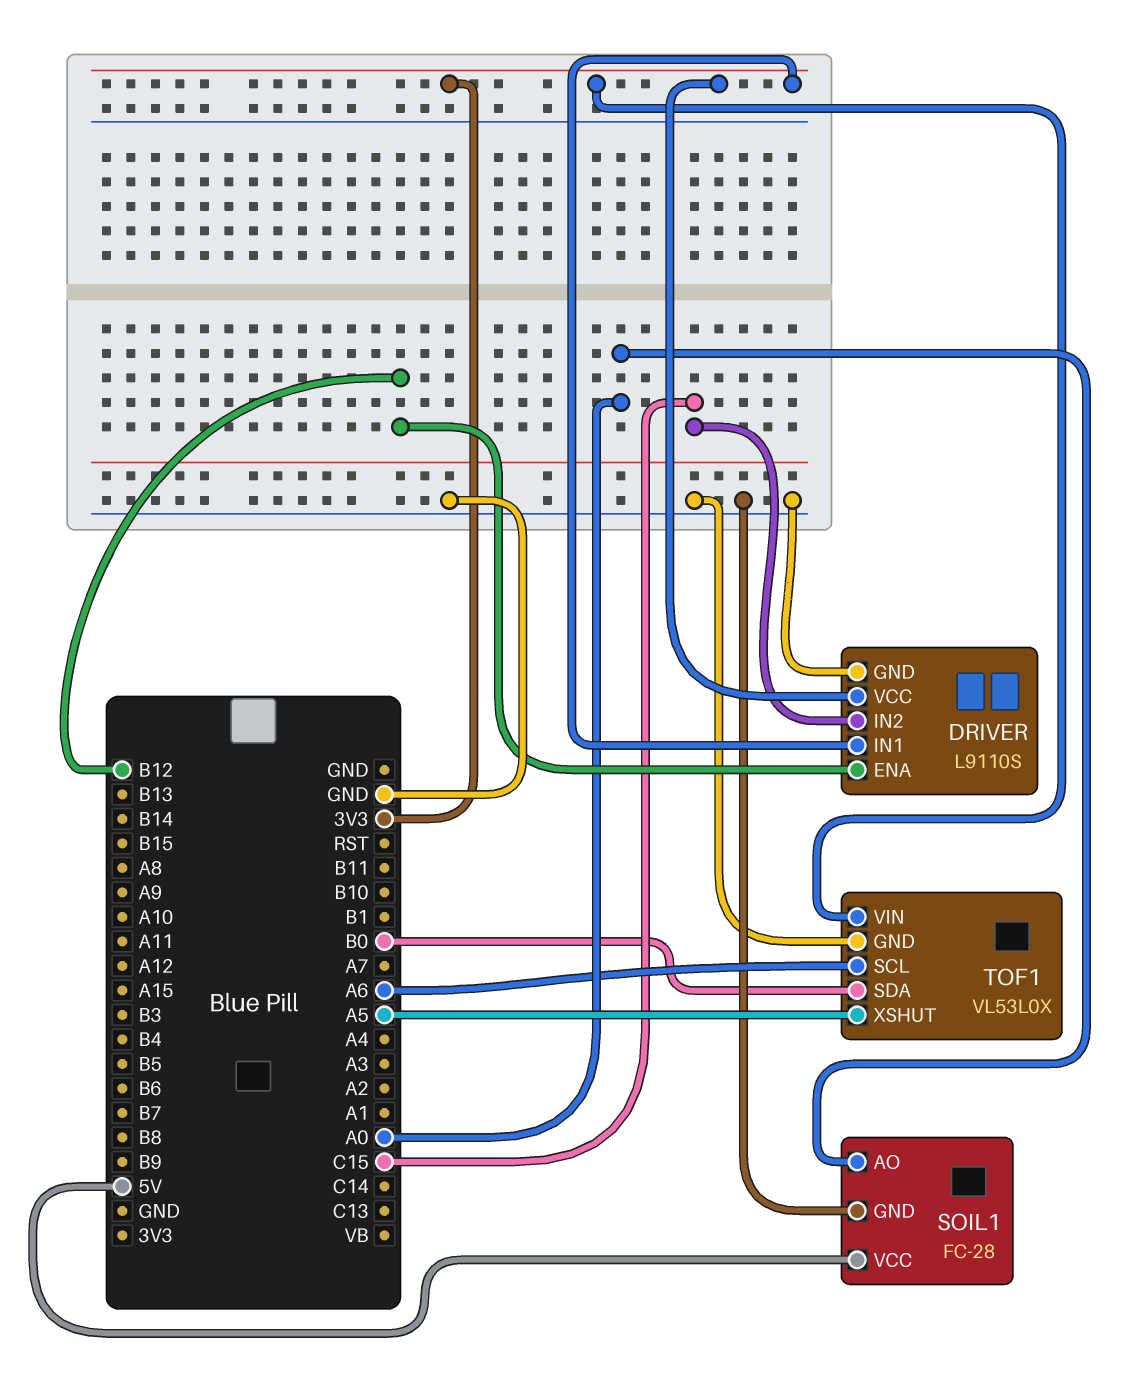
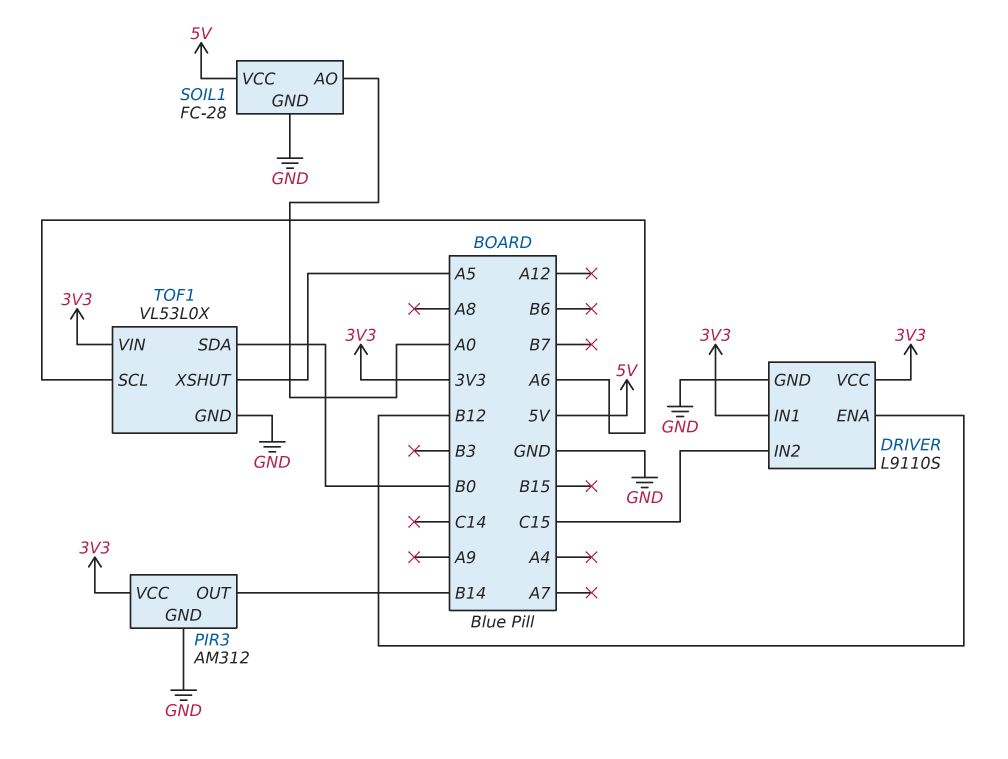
PIR3: none -> AM312
PIR3 pin GND: none -> GND
PIR3 pin OUT: none -> B14
PIR3 pin VCC: none -> 3V3

